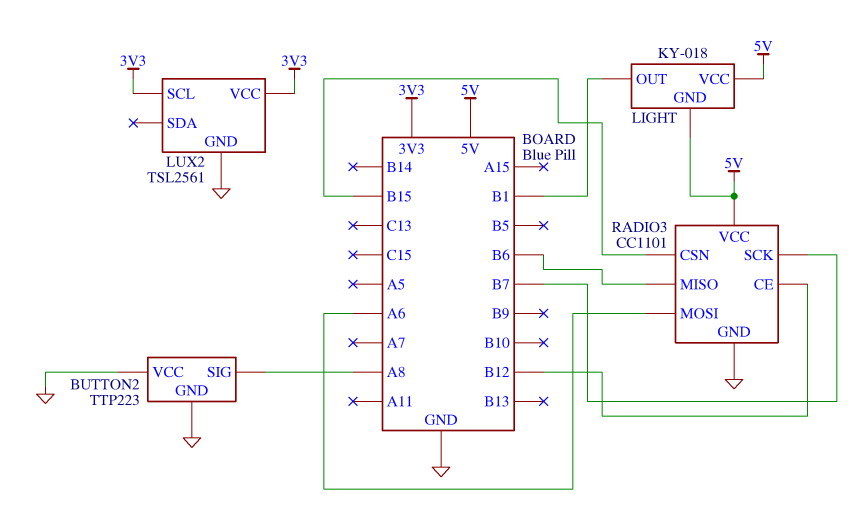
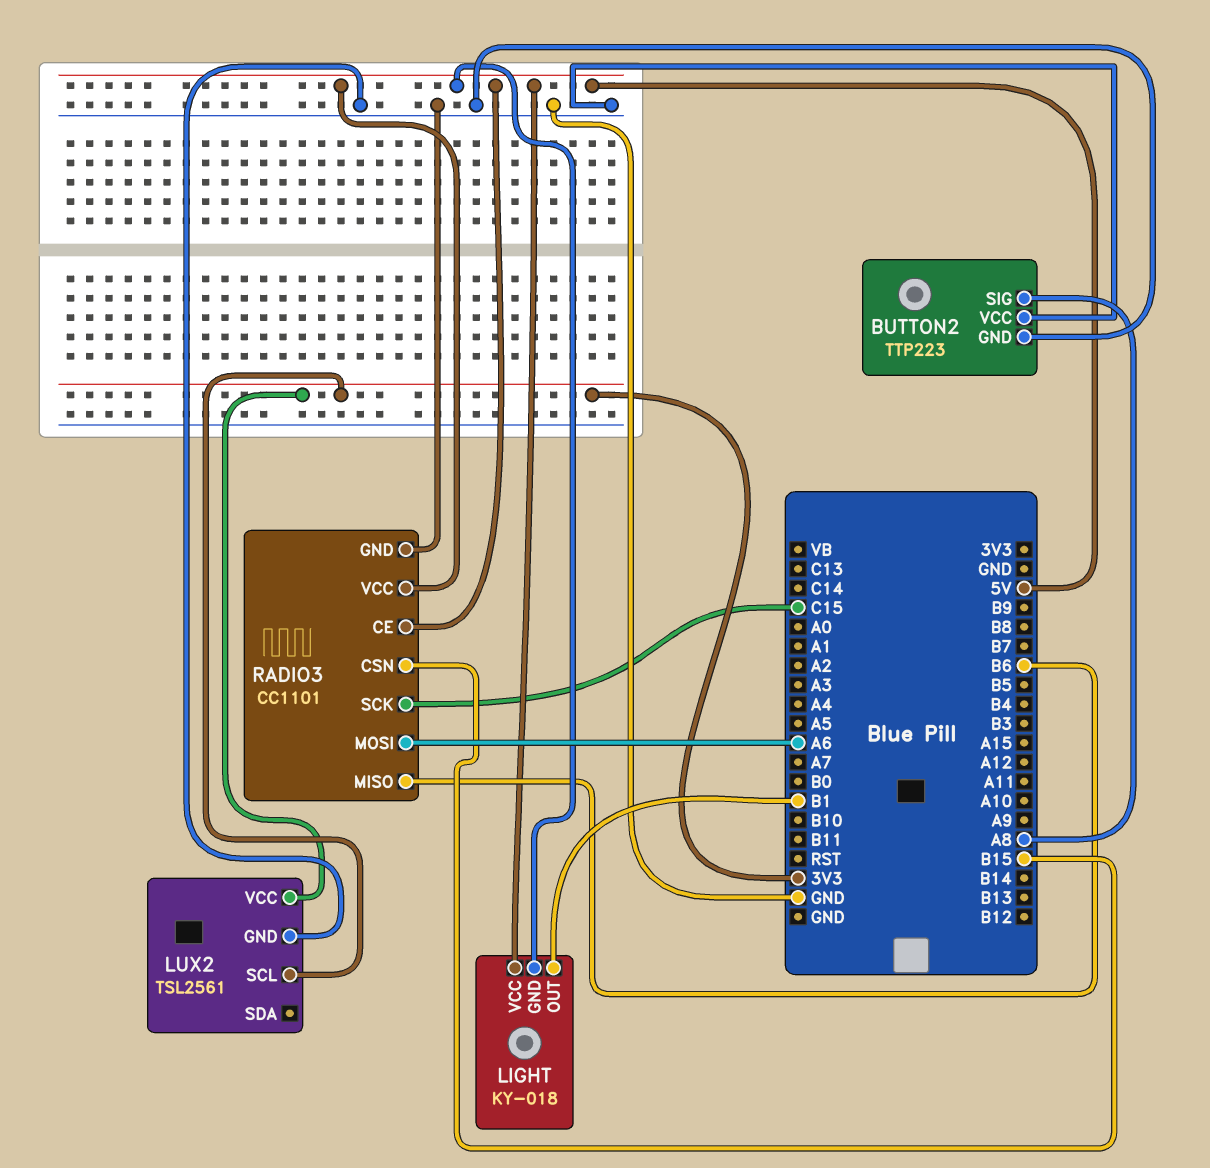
RADIO3 pin CE: B12 -> 5V
RADIO3 pin SCK: B7 -> C15

